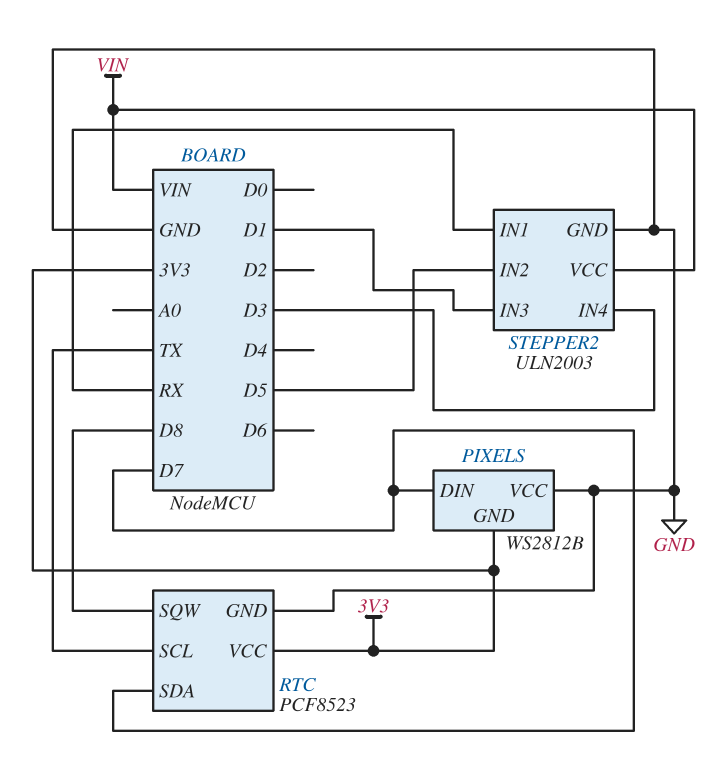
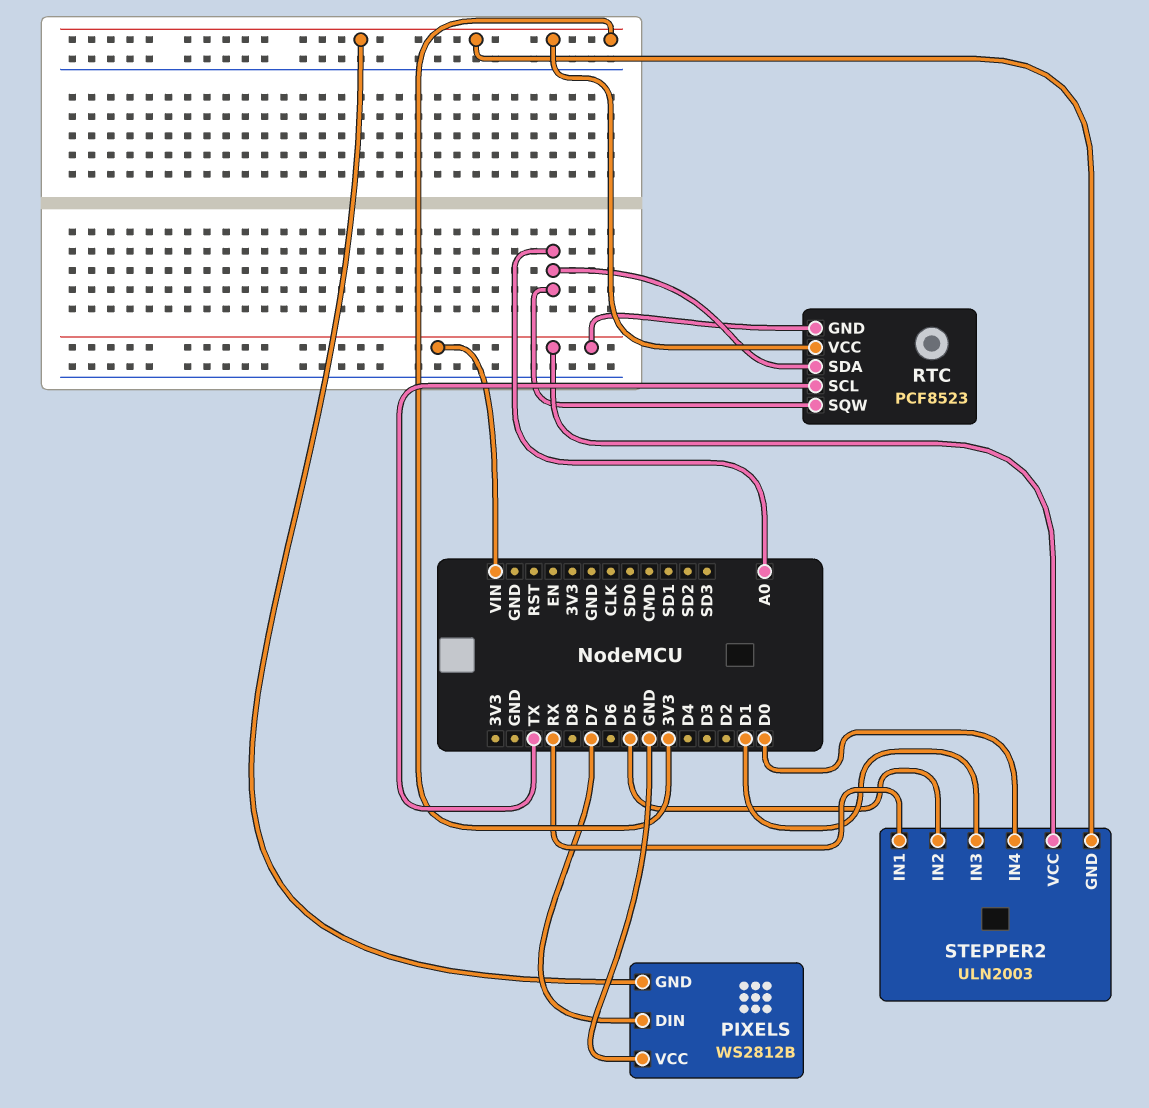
RTC pin GND: GND -> VIN
RTC pin SDA: D7 -> A0
RTC pin SQW: D8 -> A0
STEPPER2 pin GND: GND -> 3V3
STEPPER2 pin IN4: D3 -> D0

